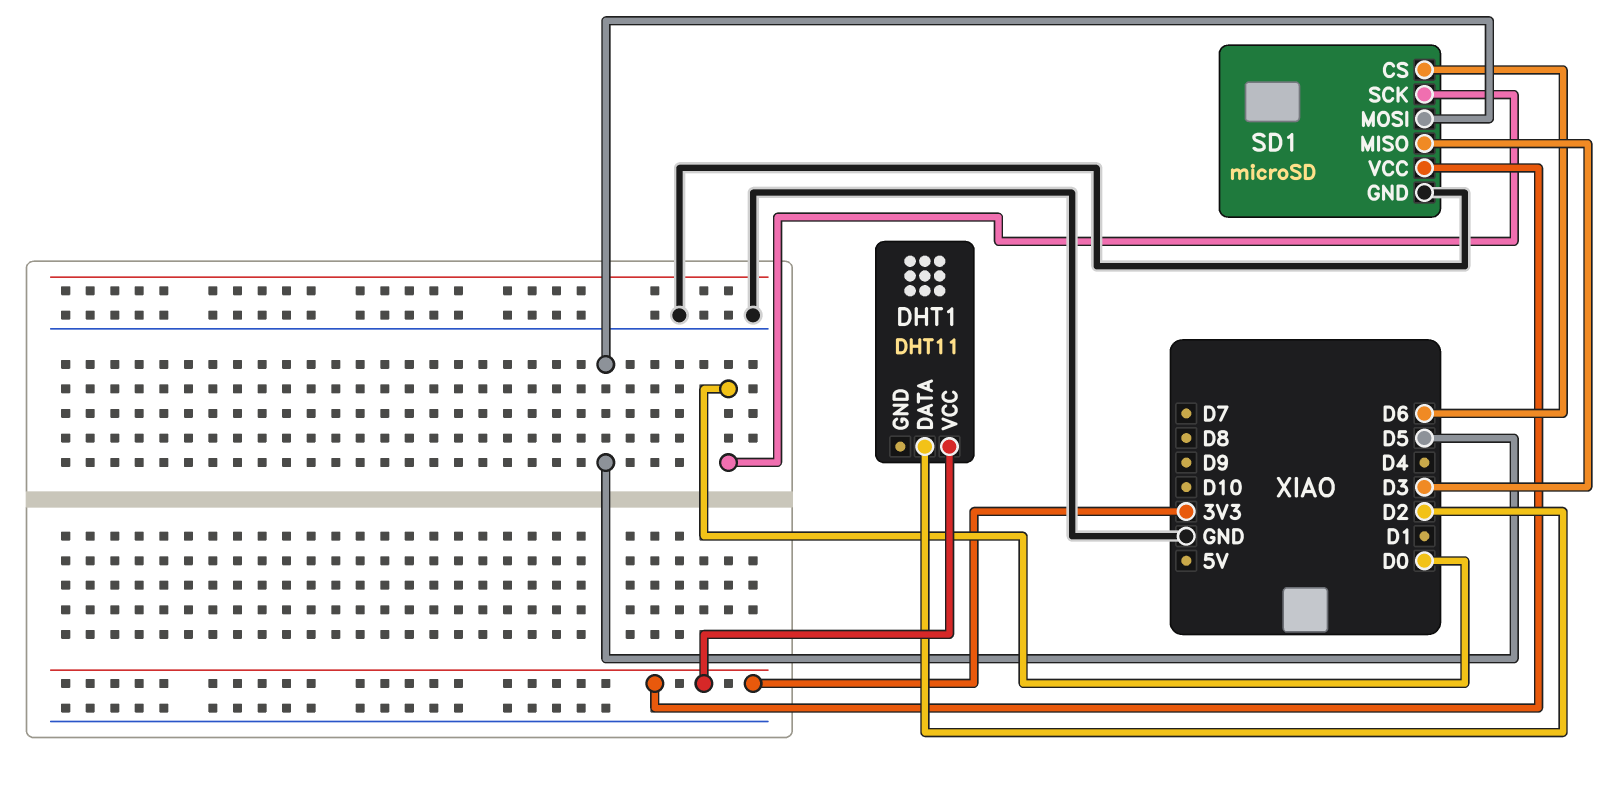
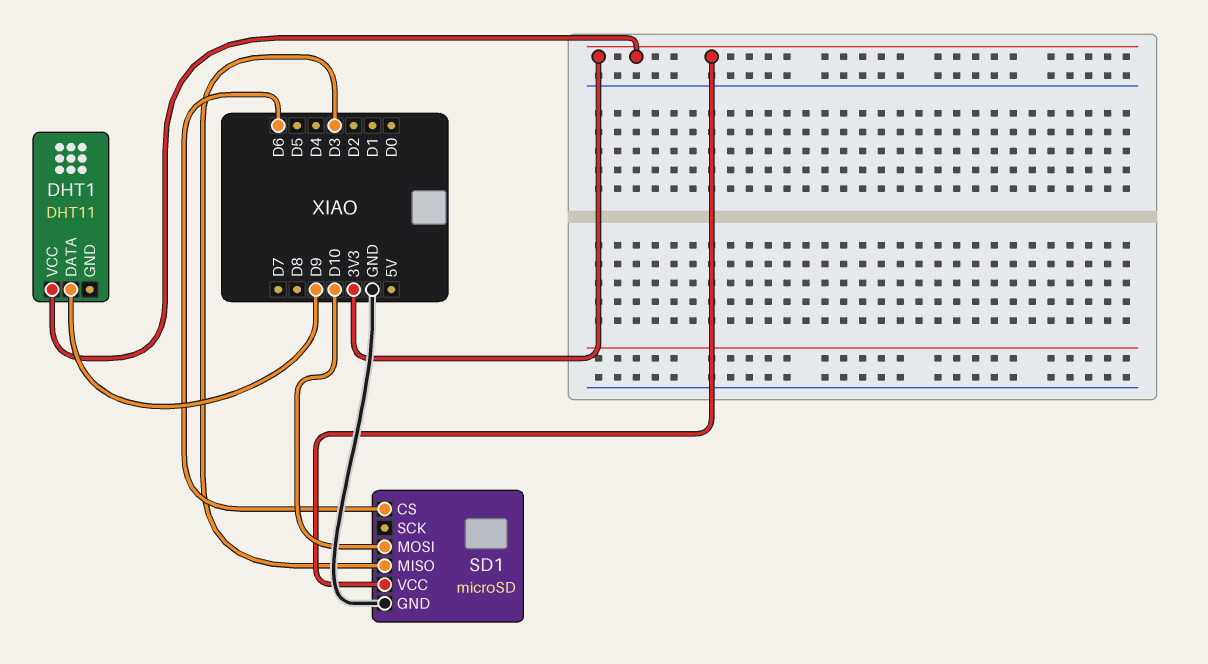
DHT1 pin DATA: D2 -> D9
SD1 pin MOSI: D5 -> D10
SD1 pin SCK: D0 -> none

